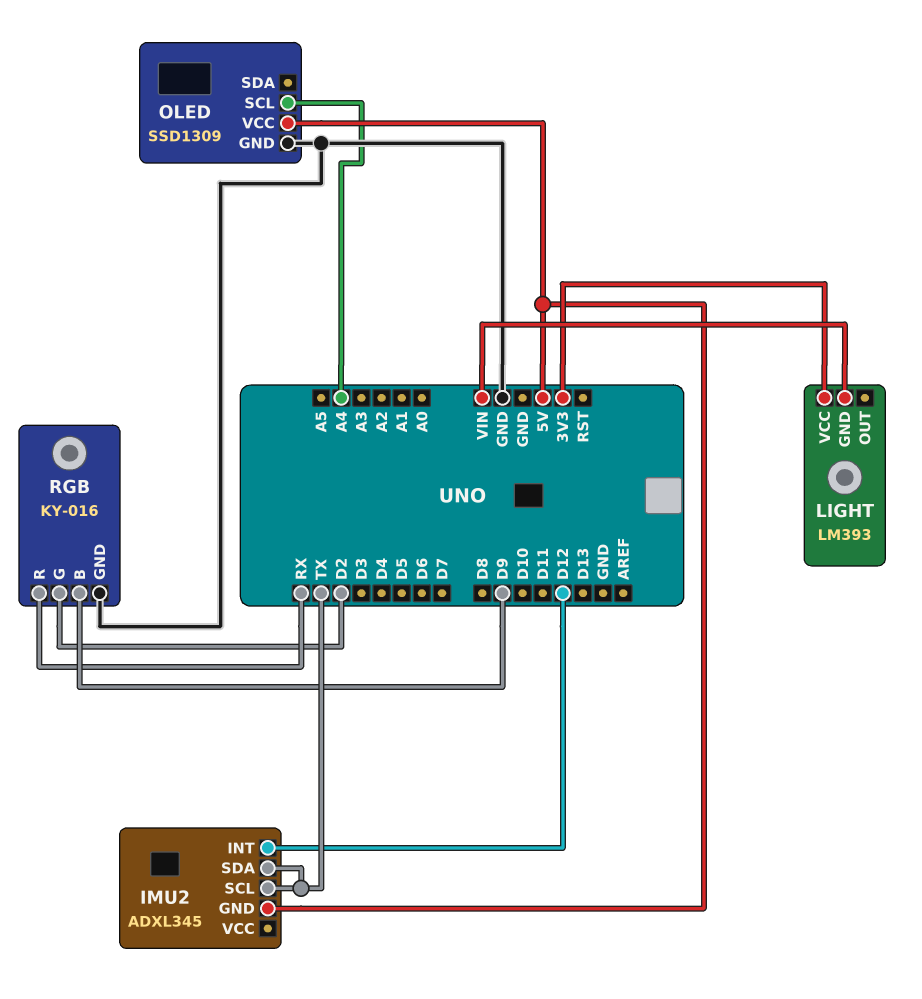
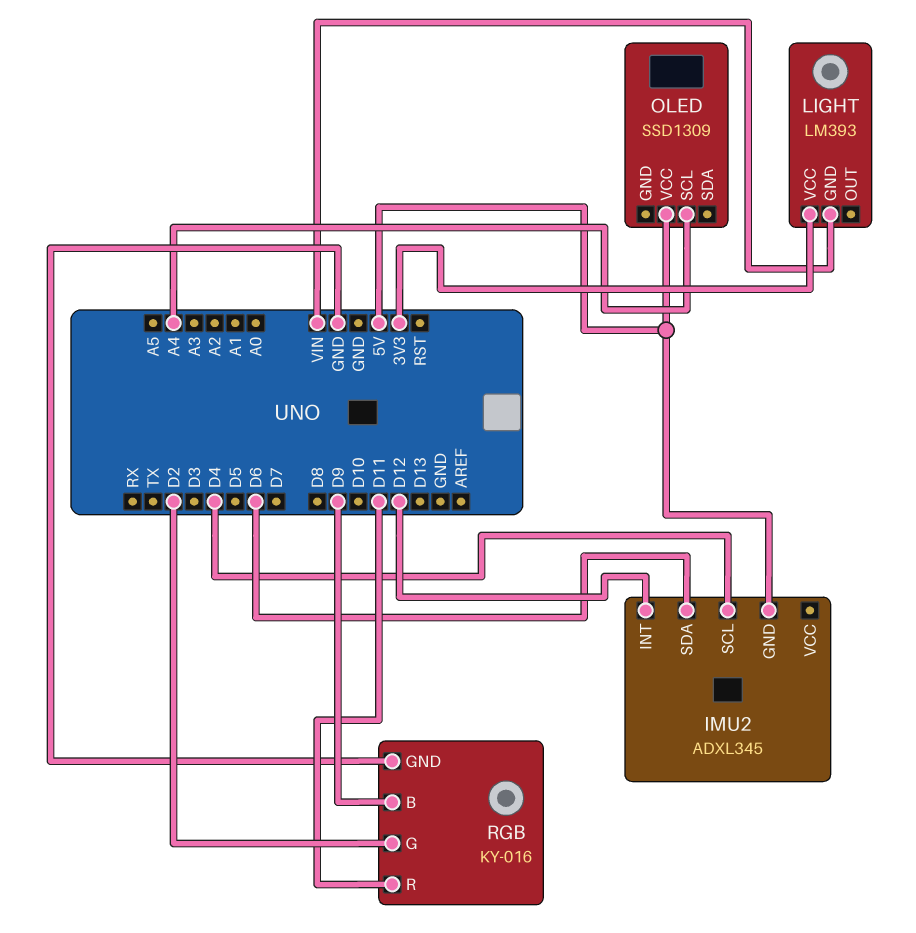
IMU2 pin SCL: TX -> D4
IMU2 pin SDA: TX -> D6
OLED pin GND: GND -> none
RGB pin R: RX -> D11

